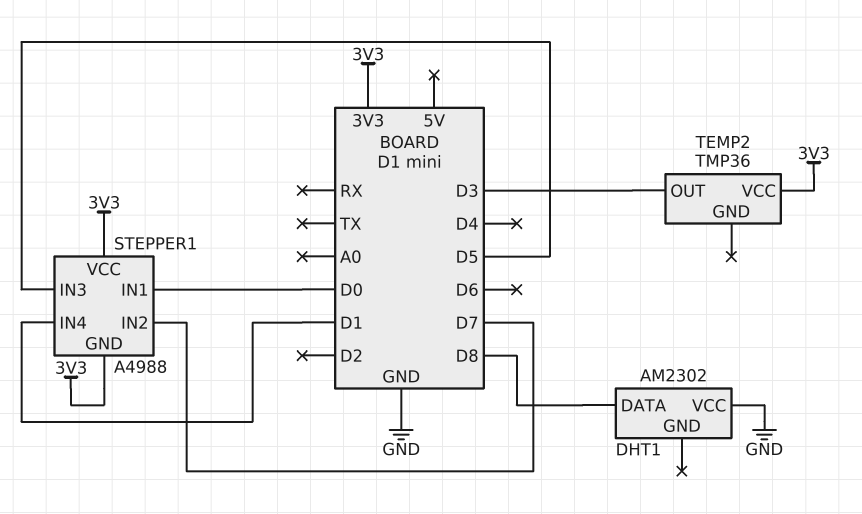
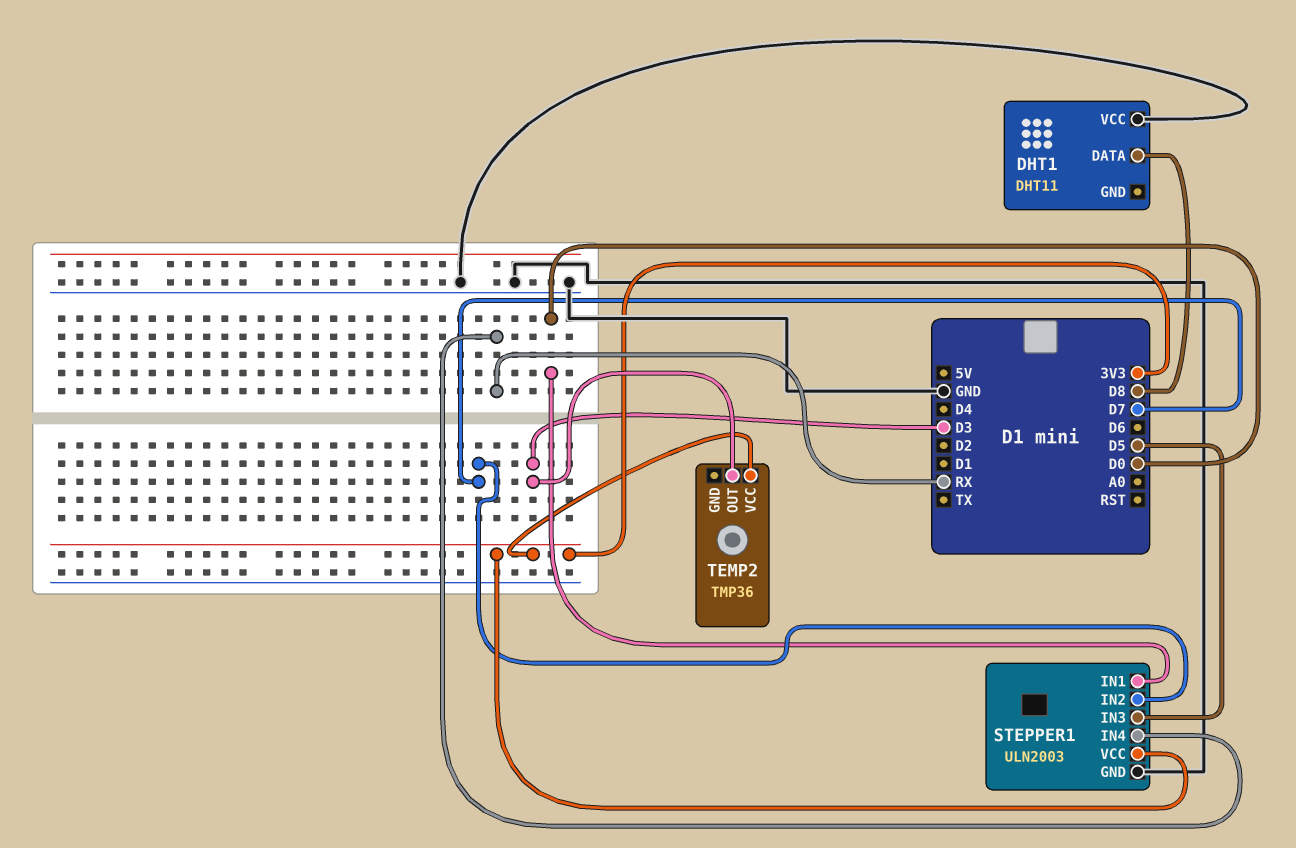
DHT1: AM2302 -> DHT11
STEPPER1: A4988 -> ULN2003
STEPPER1 pin GND: 3V3 -> GND
STEPPER1 pin IN4: D1 -> RX

